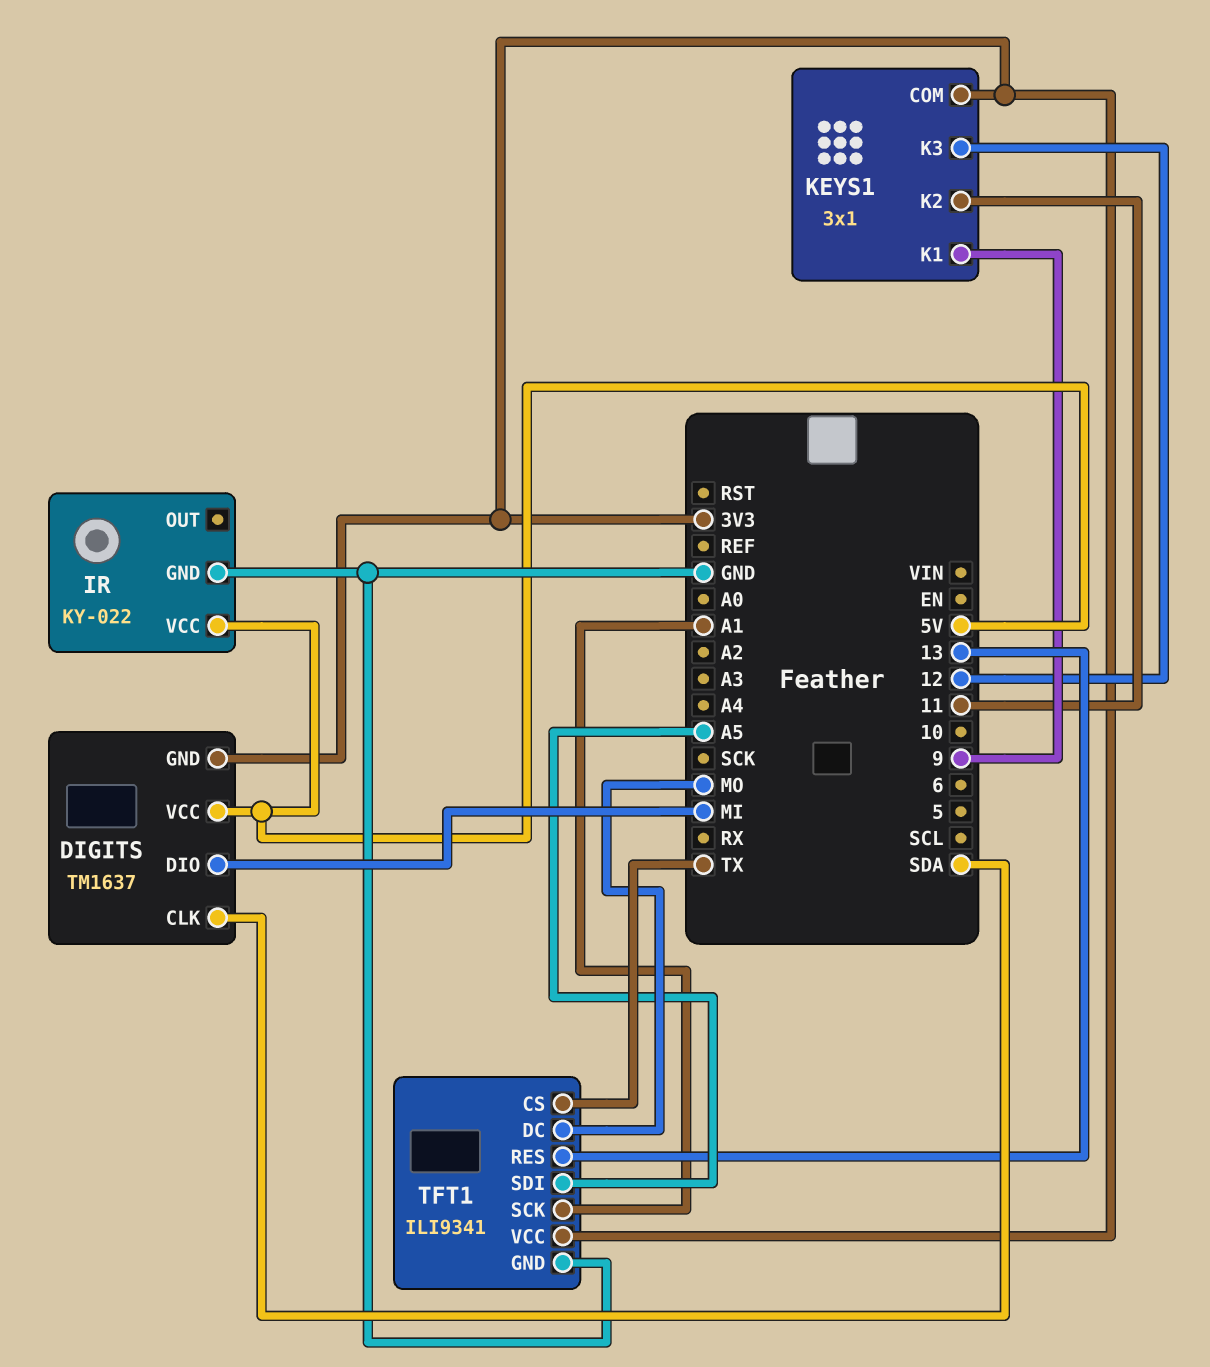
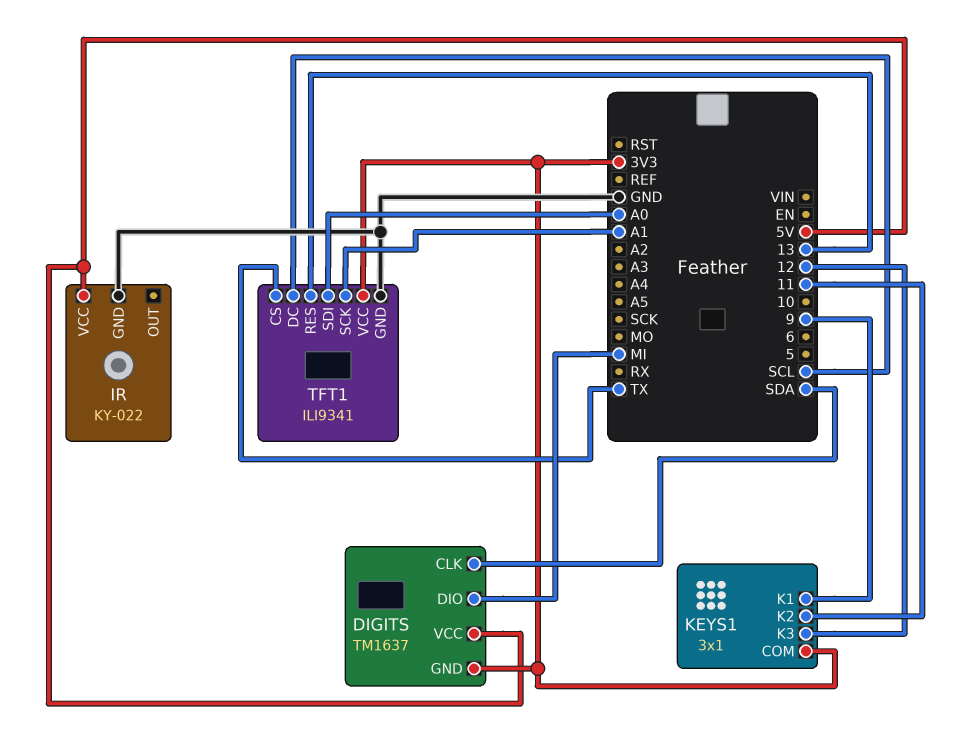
TFT1 pin DC: MO -> SCL
TFT1 pin SDI: A5 -> A0

